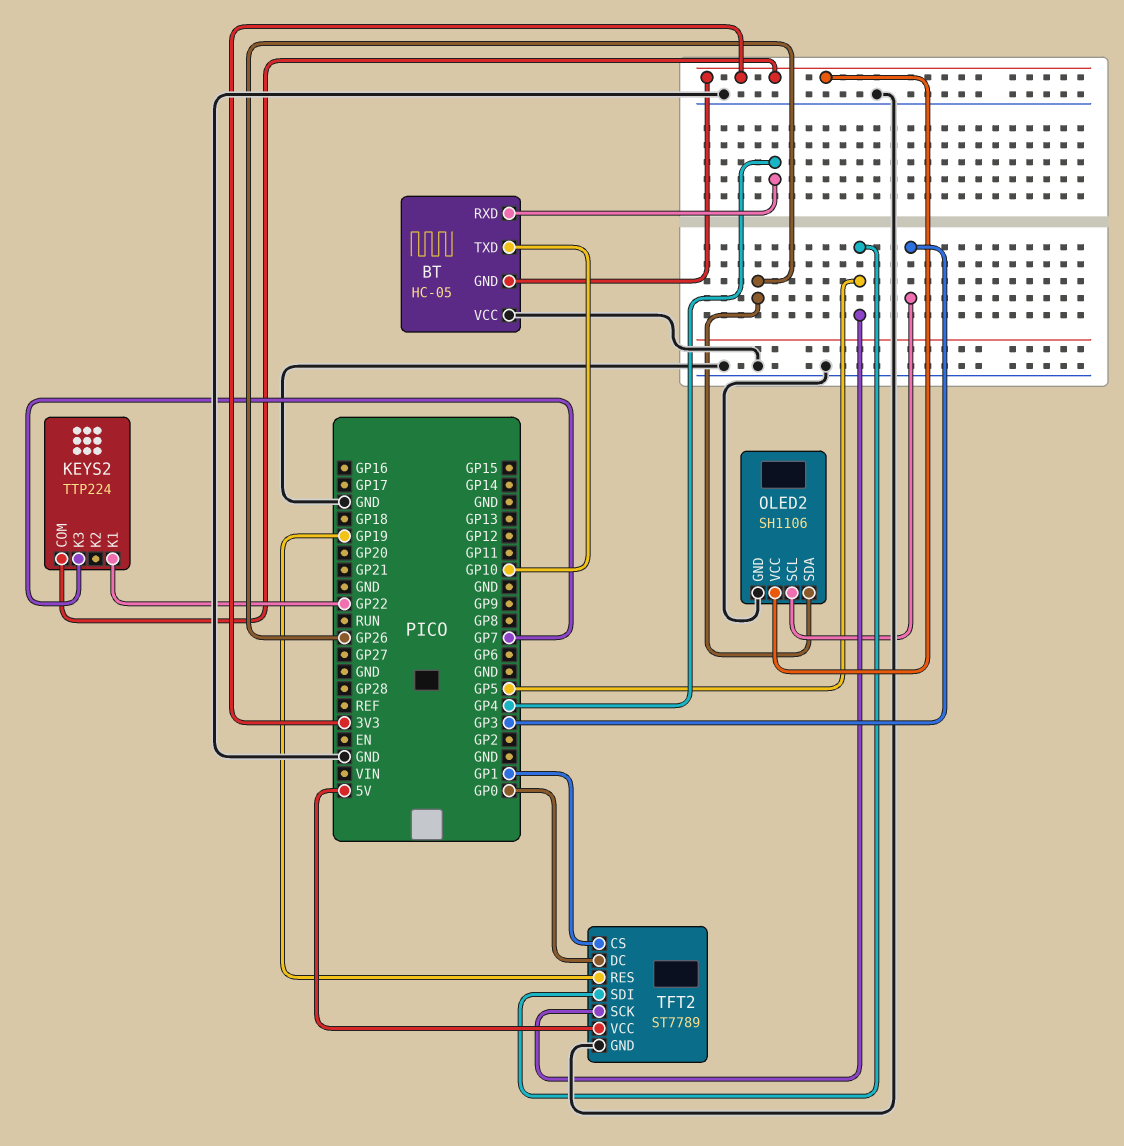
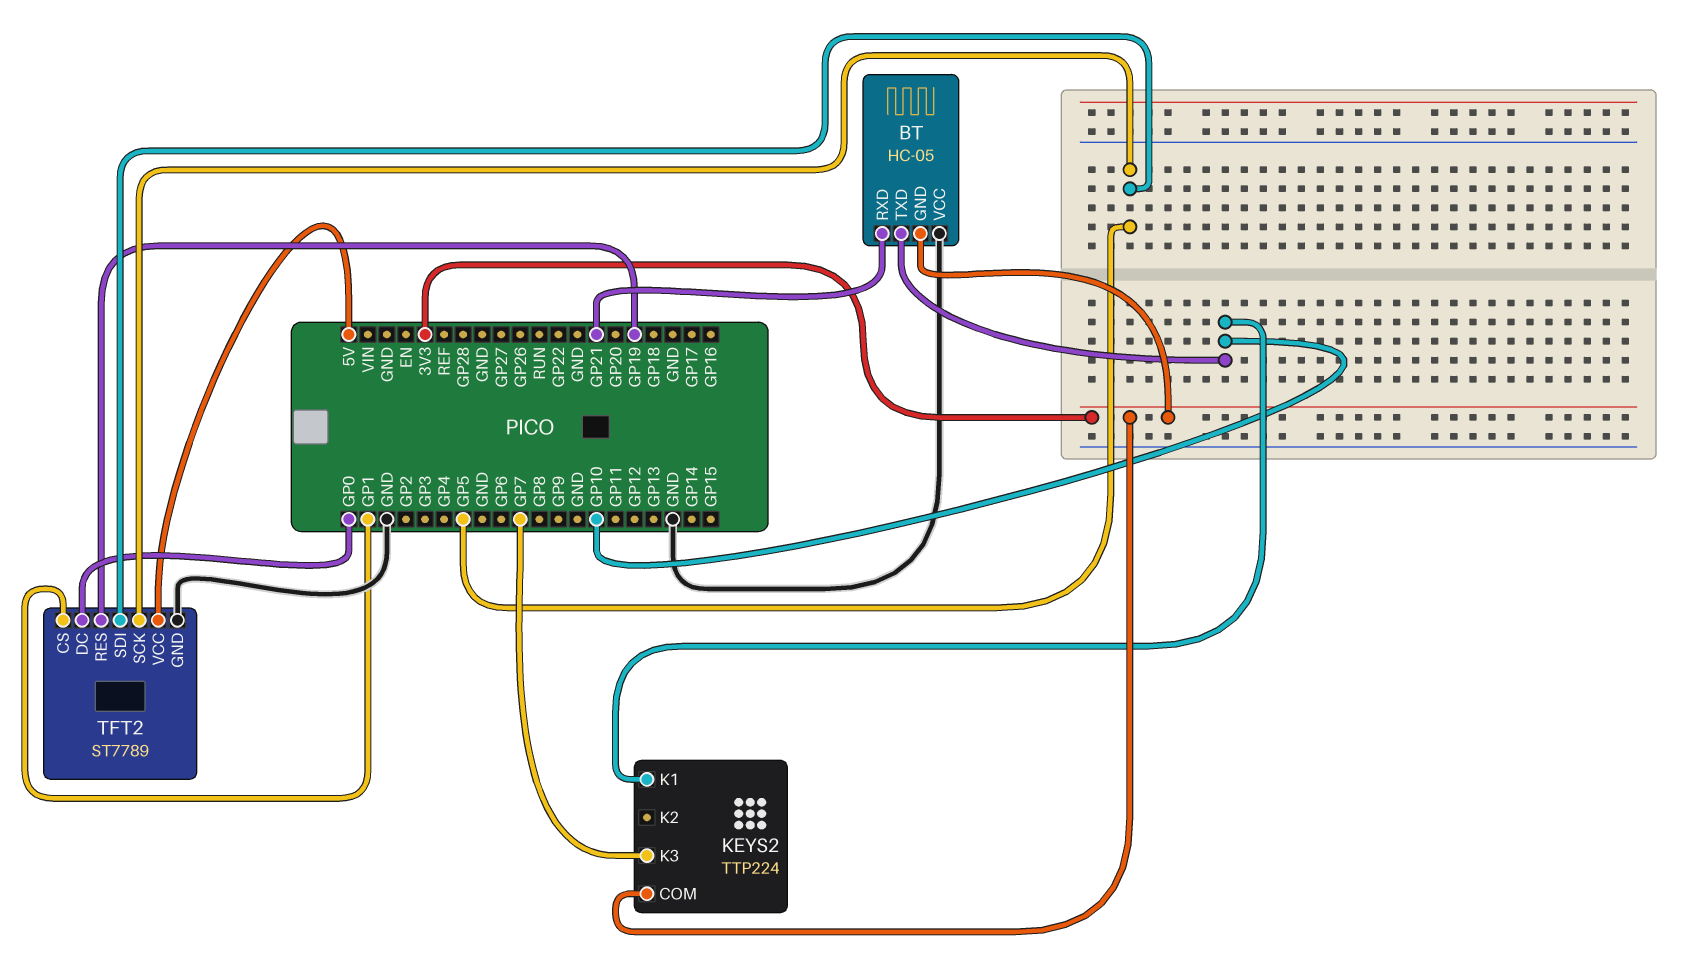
BT pin RXD: GP4 -> GP21
KEYS2 pin K1: GP22 -> GP10
OLED2: SH1106 -> none
OLED2 pin GND: GND -> none
OLED2 pin SCL: GP3 -> none
OLED2 pin SDA: GP26 -> none
OLED2 pin VCC: 3V3 -> none

